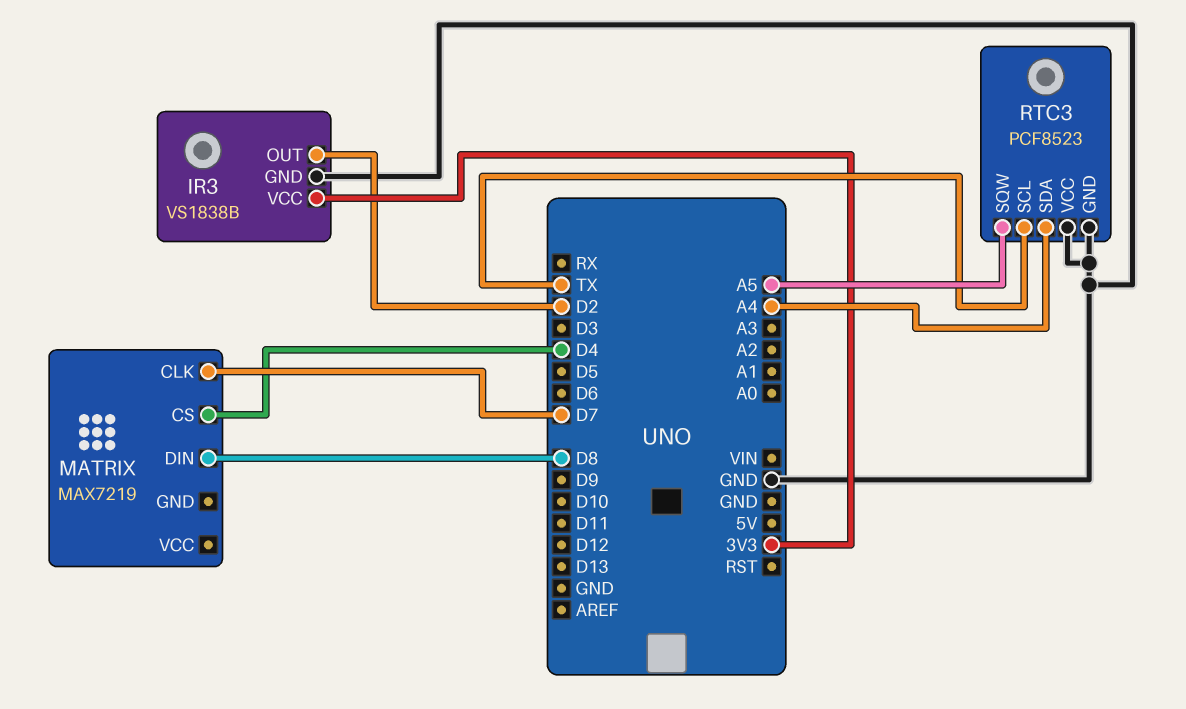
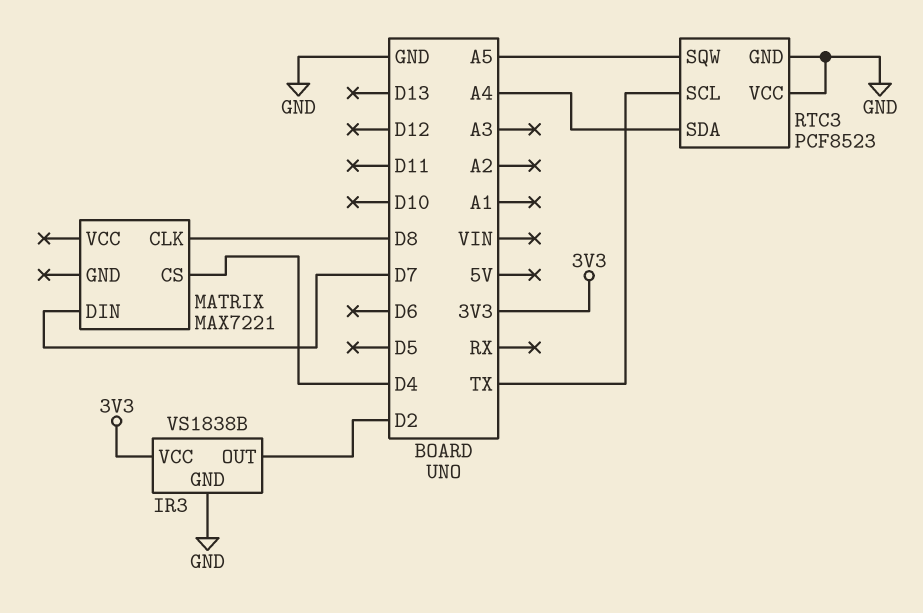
MATRIX: MAX7219 -> MAX7221
MATRIX pin CLK: D7 -> D8
MATRIX pin DIN: D8 -> D7

